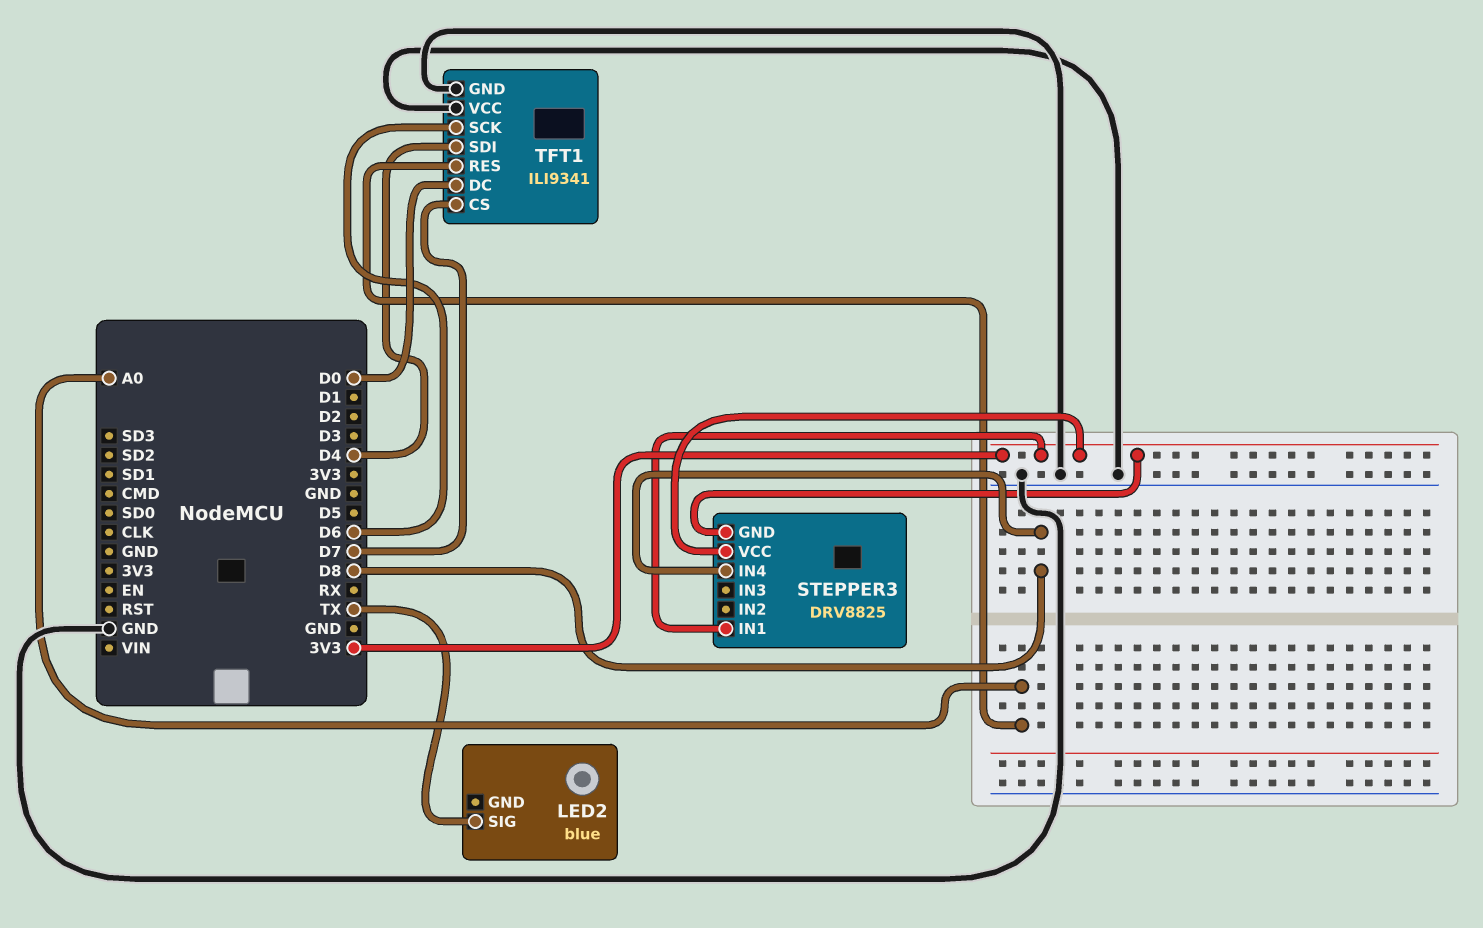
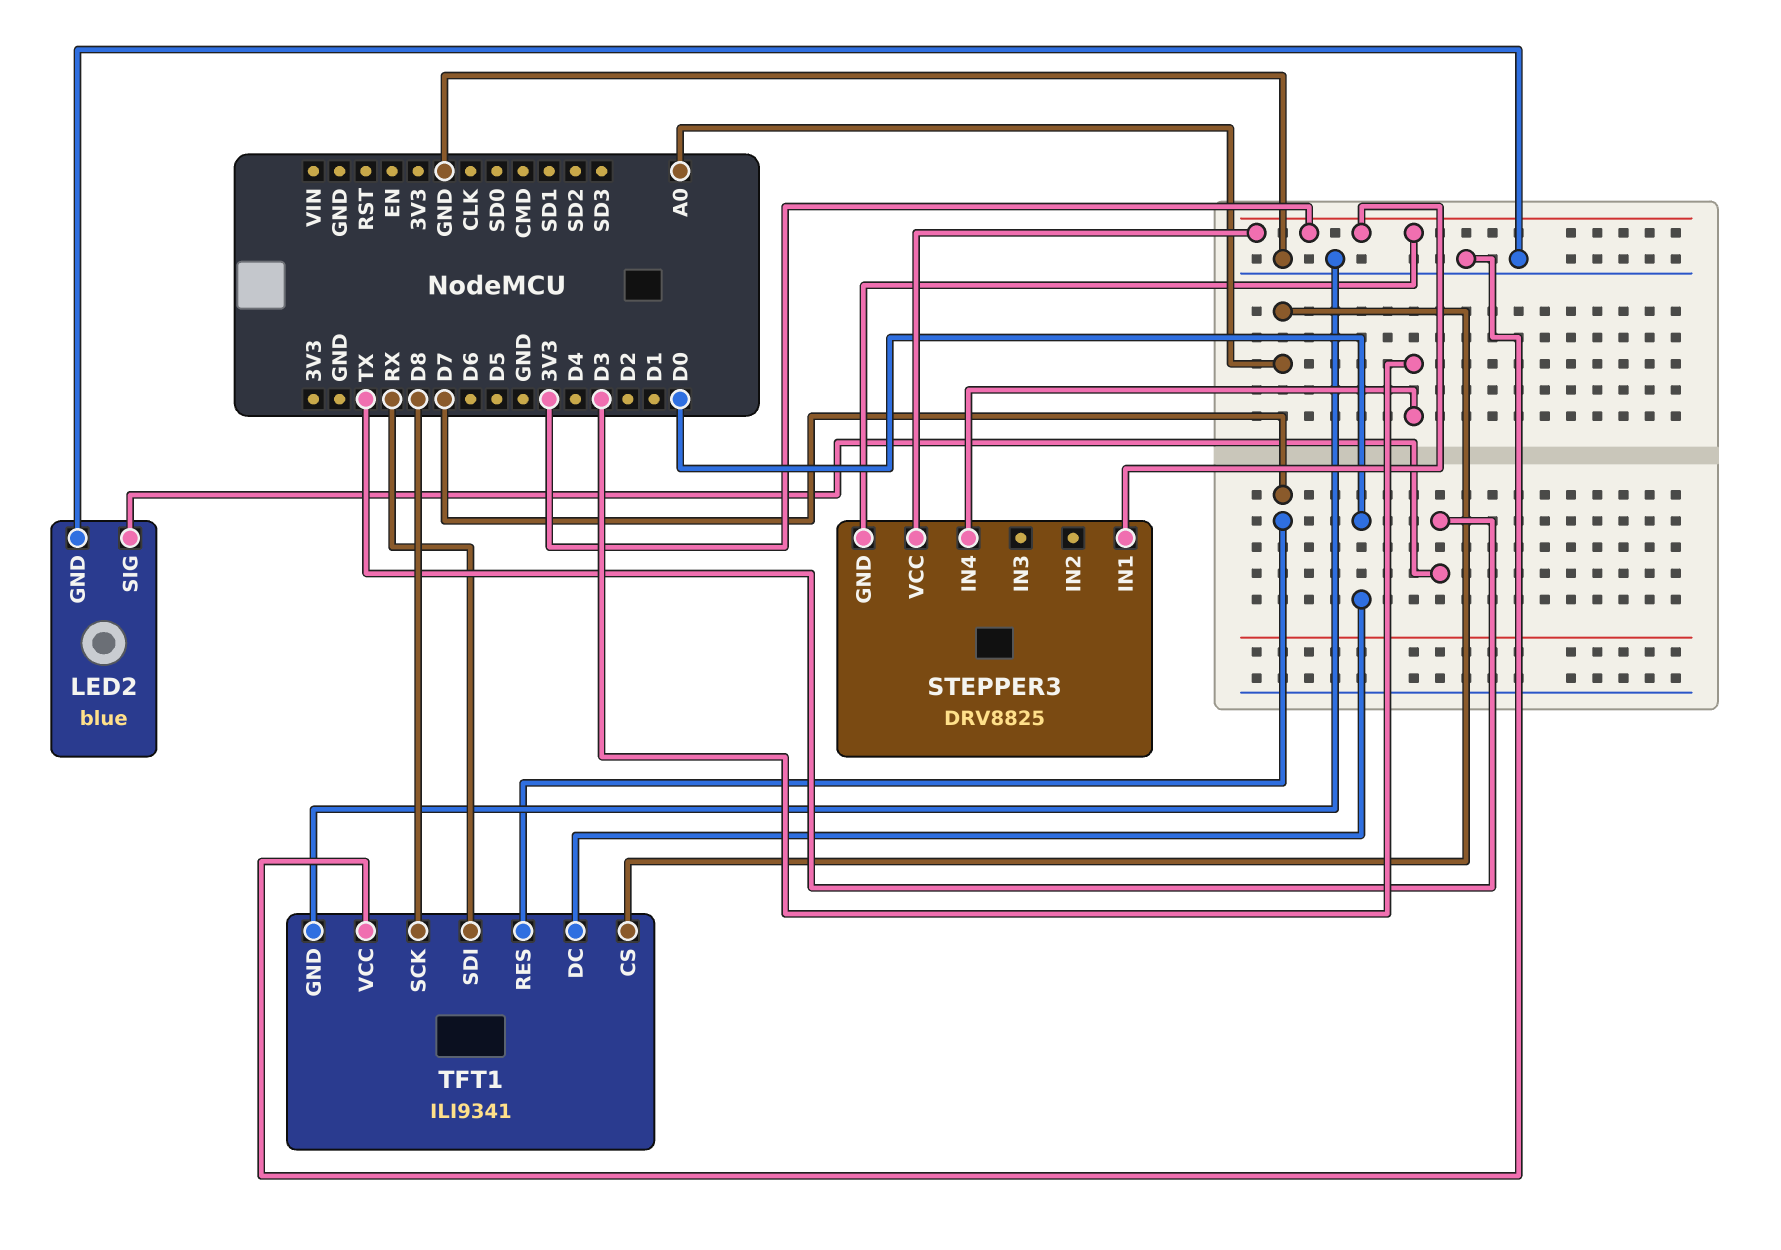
LED2 pin GND: none -> GND
STEPPER3 pin IN4: D8 -> D3
TFT1 pin CS: D7 -> A0
TFT1 pin RES: A0 -> D7
TFT1 pin SCK: D6 -> D8
TFT1 pin SDI: D4 -> RX

